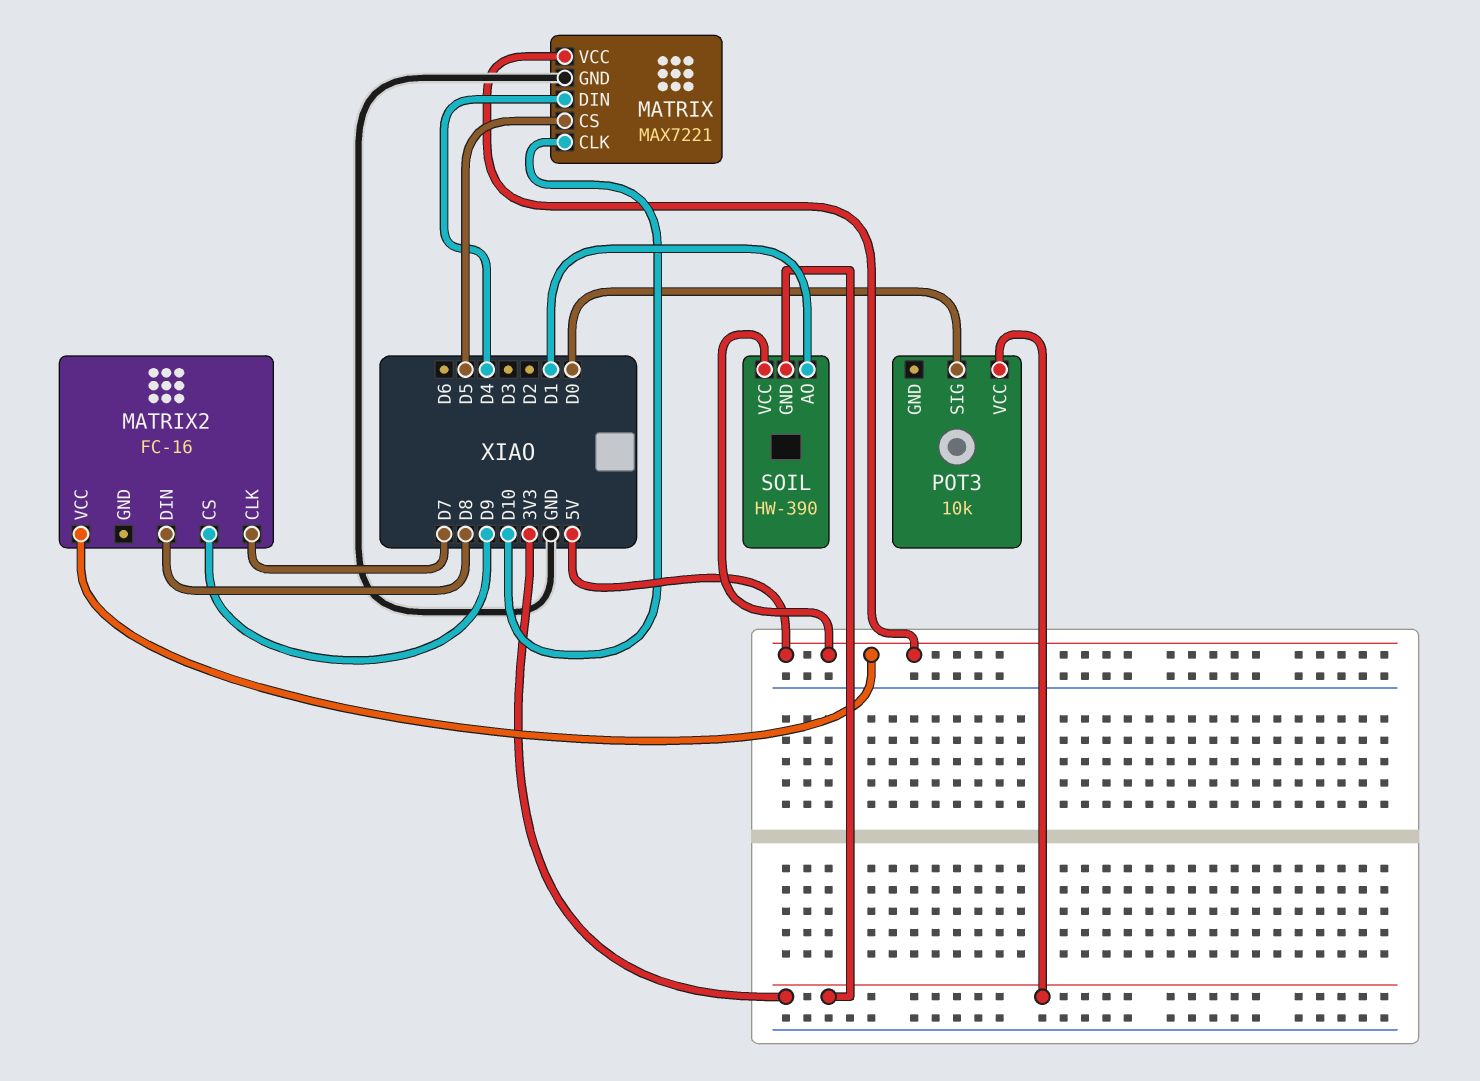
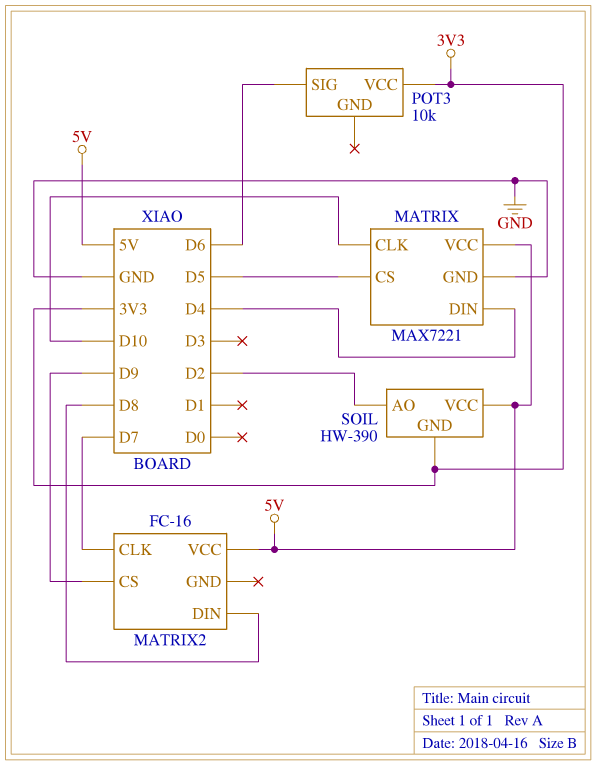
POT3 pin SIG: D0 -> D6
SOIL pin AO: D1 -> D2

